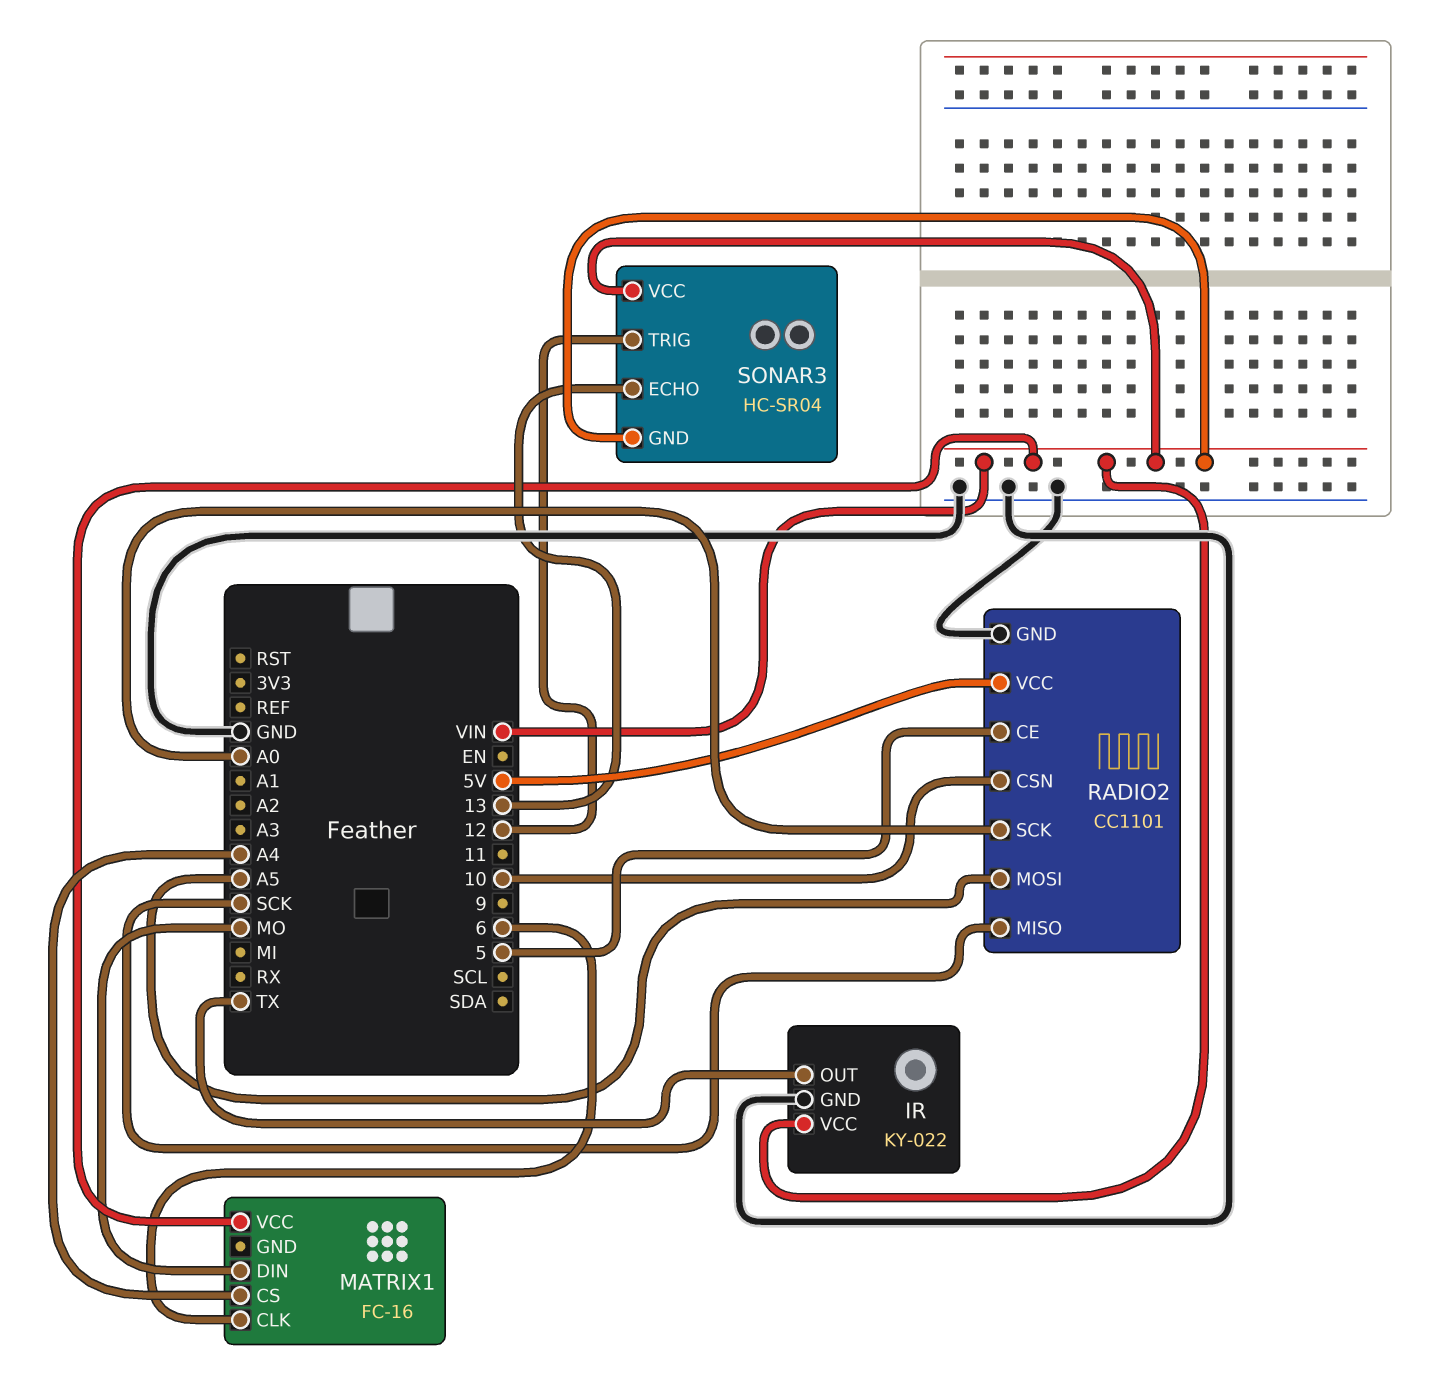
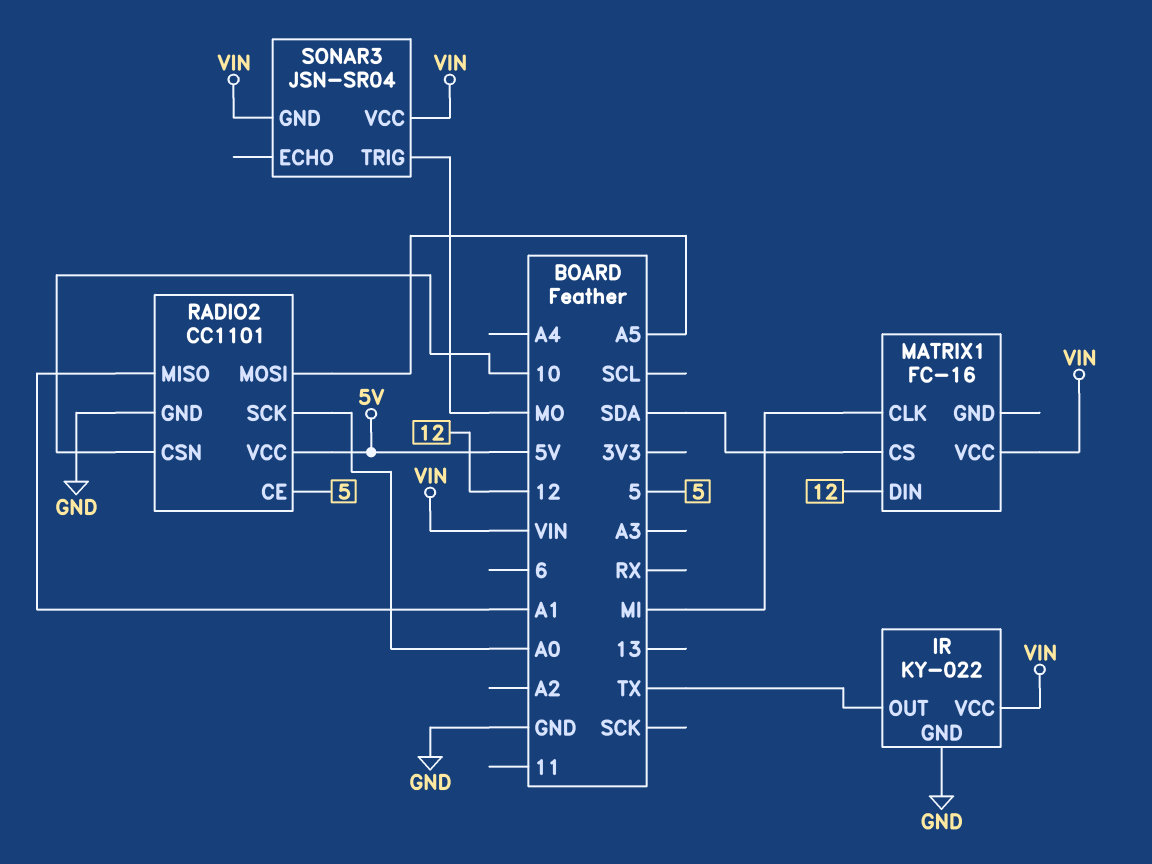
MATRIX1 pin CLK: 6 -> MI
MATRIX1 pin CS: A4 -> SDA
MATRIX1 pin DIN: MO -> 12
RADIO2 pin MISO: SCK -> A1
SONAR3: HC-SR04 -> JSN-SR04
SONAR3 pin ECHO: 13 -> none
SONAR3 pin TRIG: 12 -> MO

